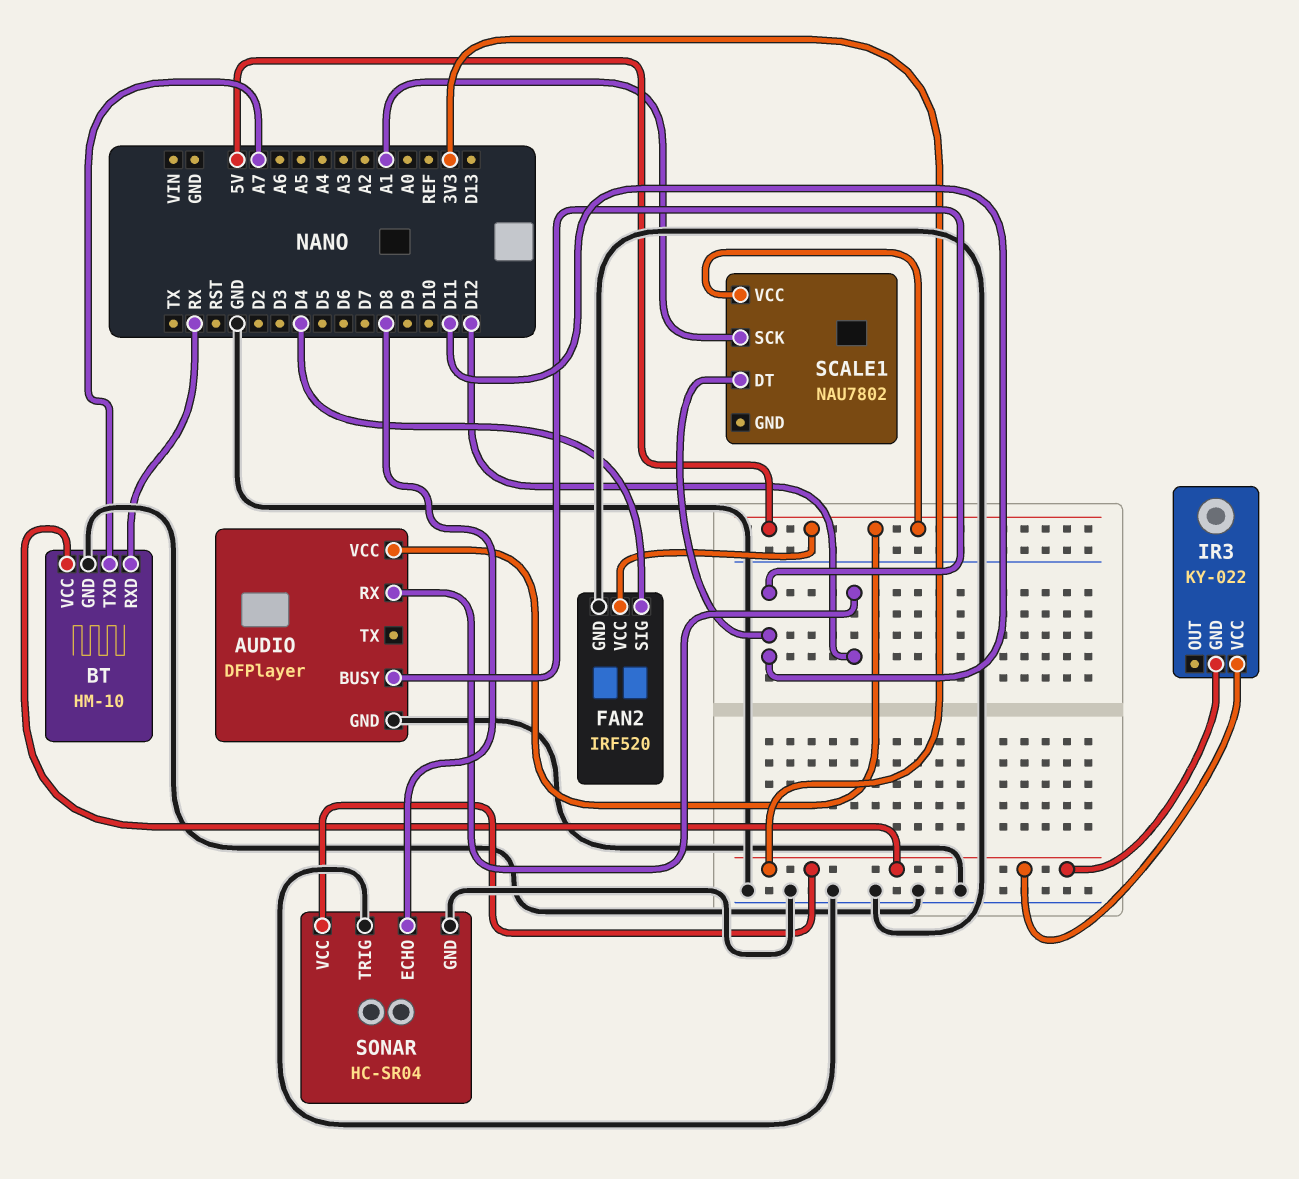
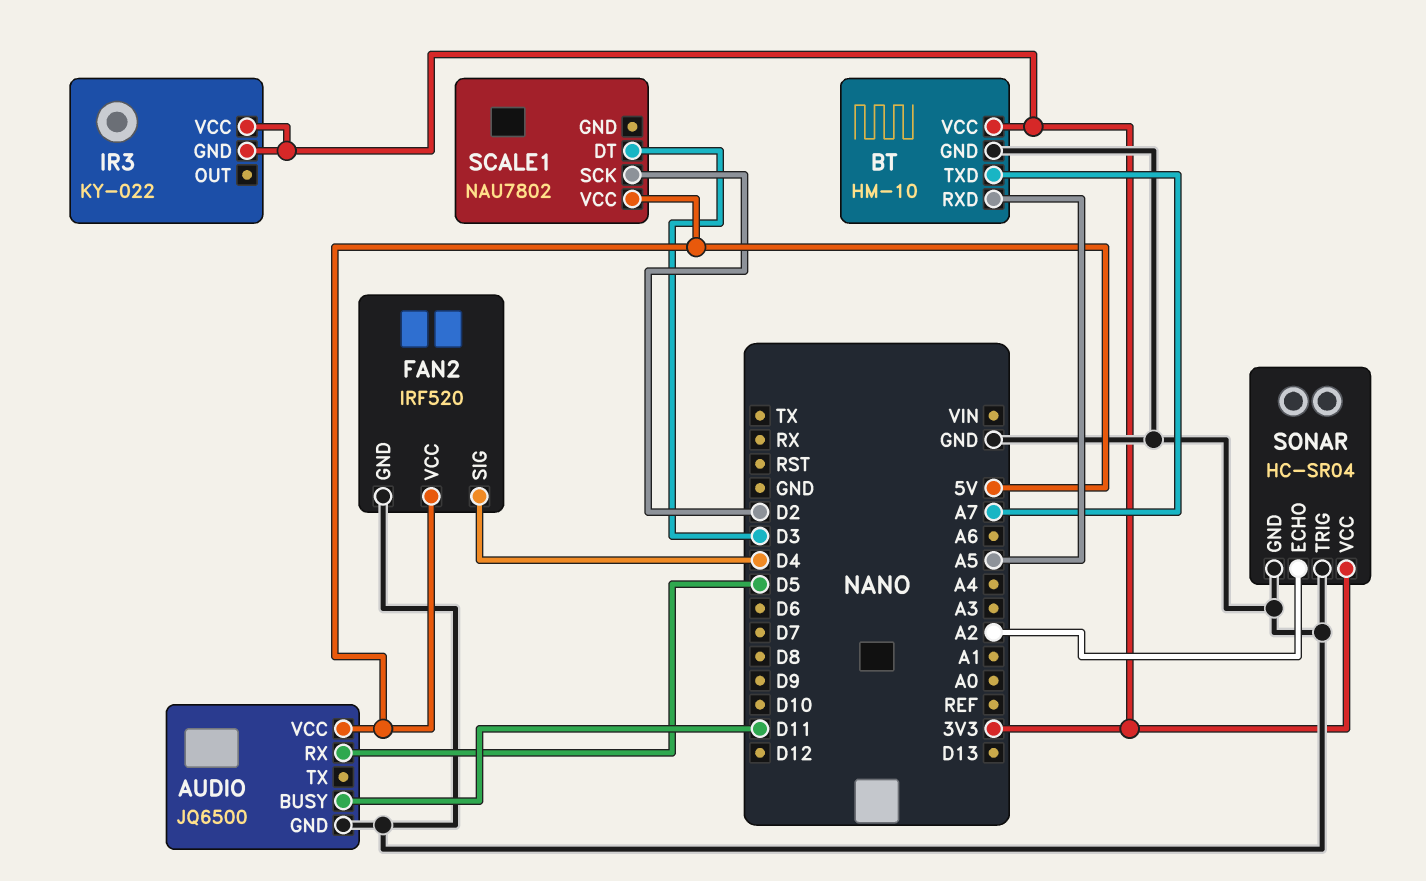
AUDIO: DFPlayer -> JQ6500
AUDIO pin RX: D12 -> D5
BT pin RXD: RX -> A5
SCALE1 pin DT: D11 -> D3
SCALE1 pin SCK: A1 -> D2
SONAR pin ECHO: D8 -> A2

